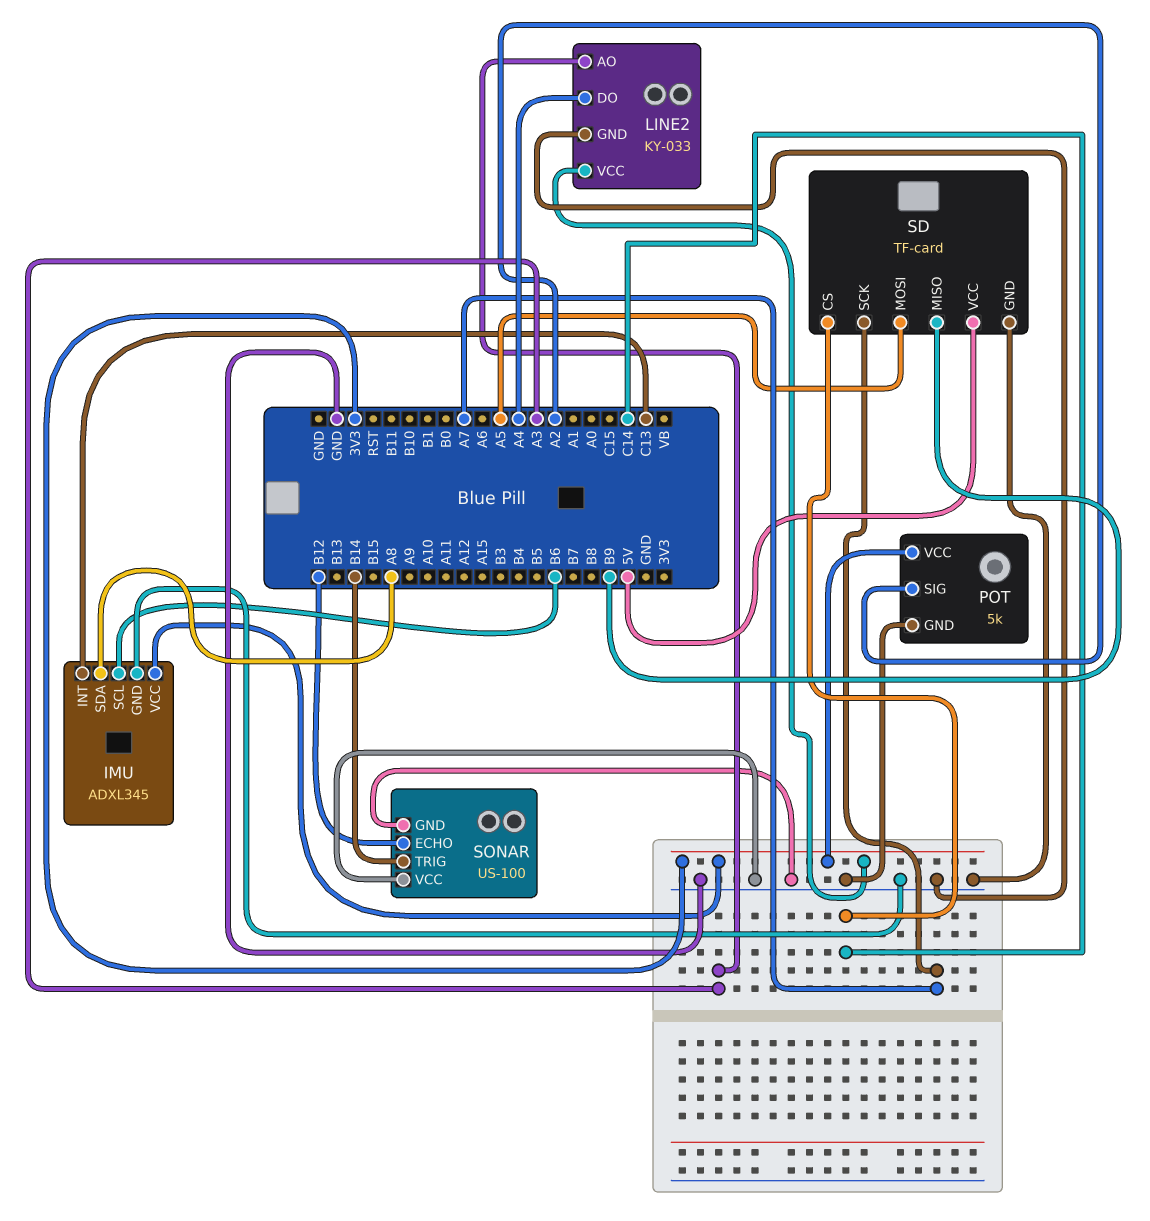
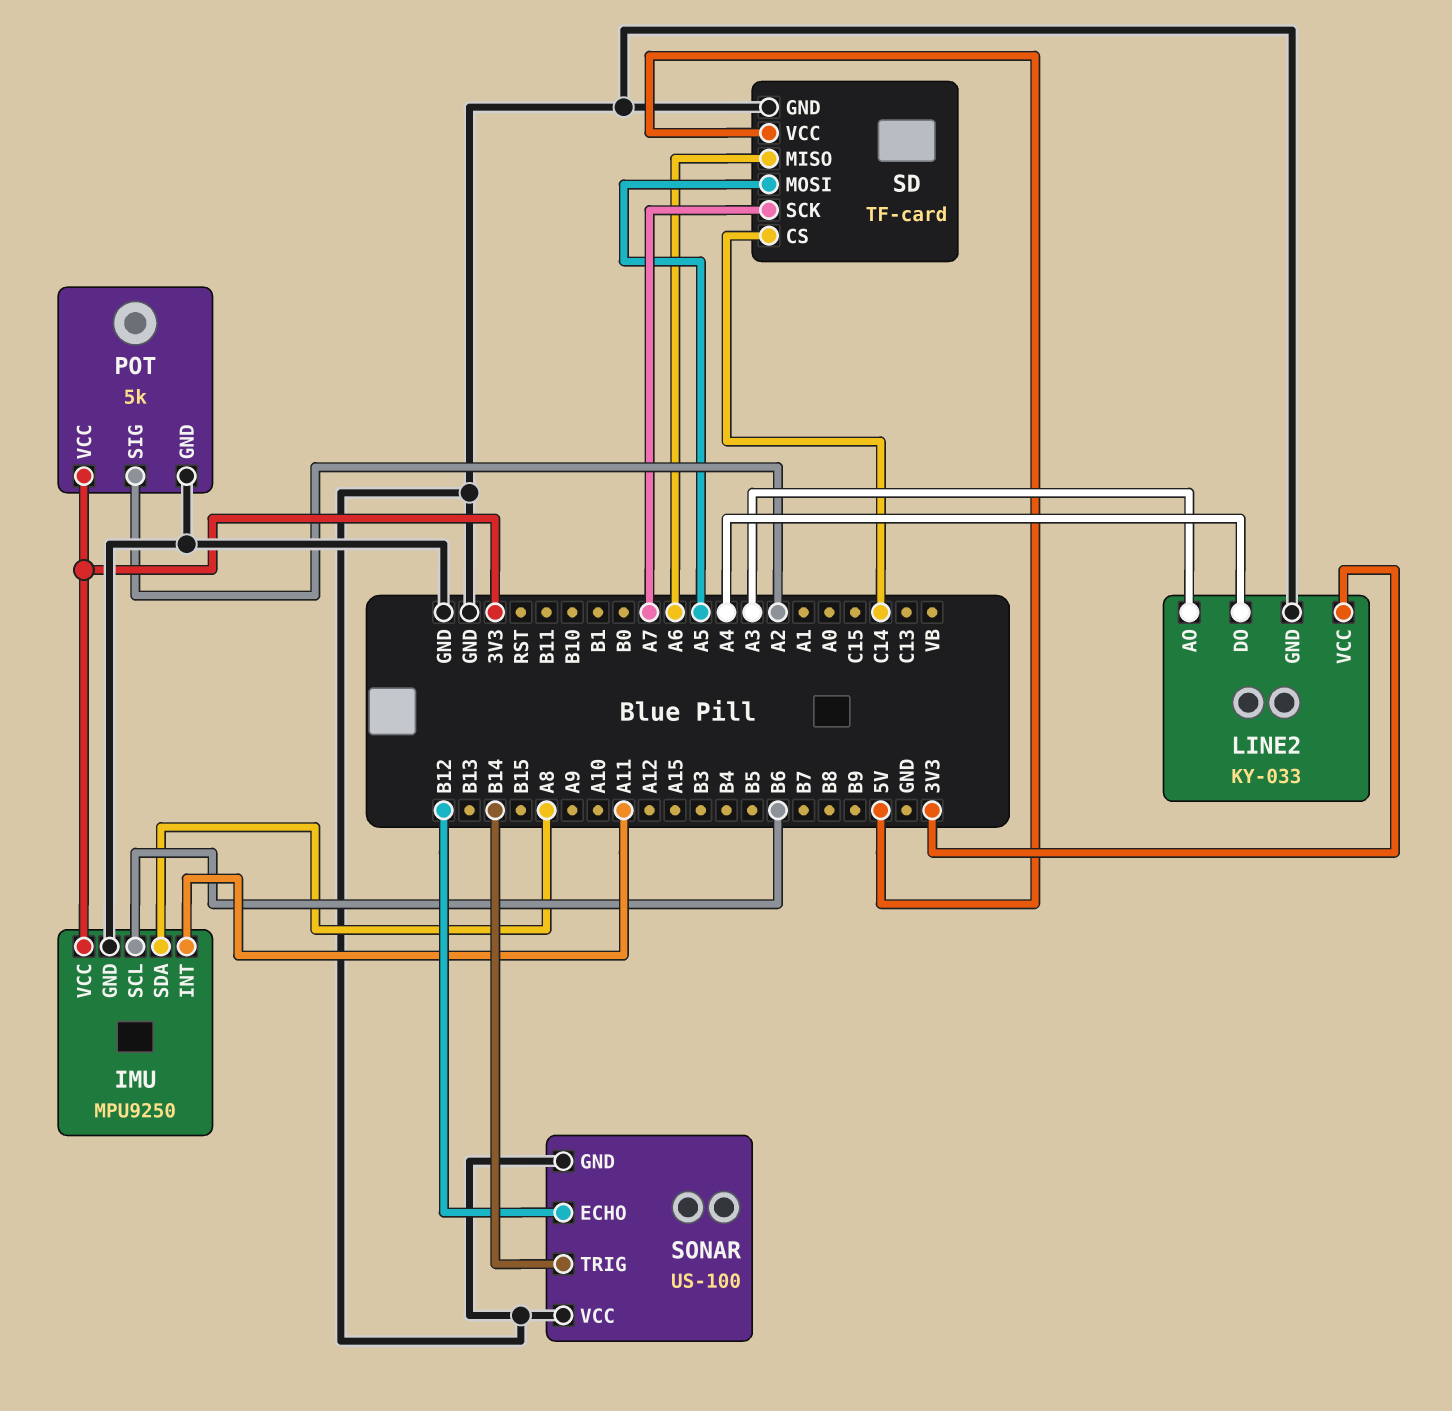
IMU: ADXL345 -> MPU9250
IMU pin INT: C13 -> A11
SD pin MISO: B9 -> A6

